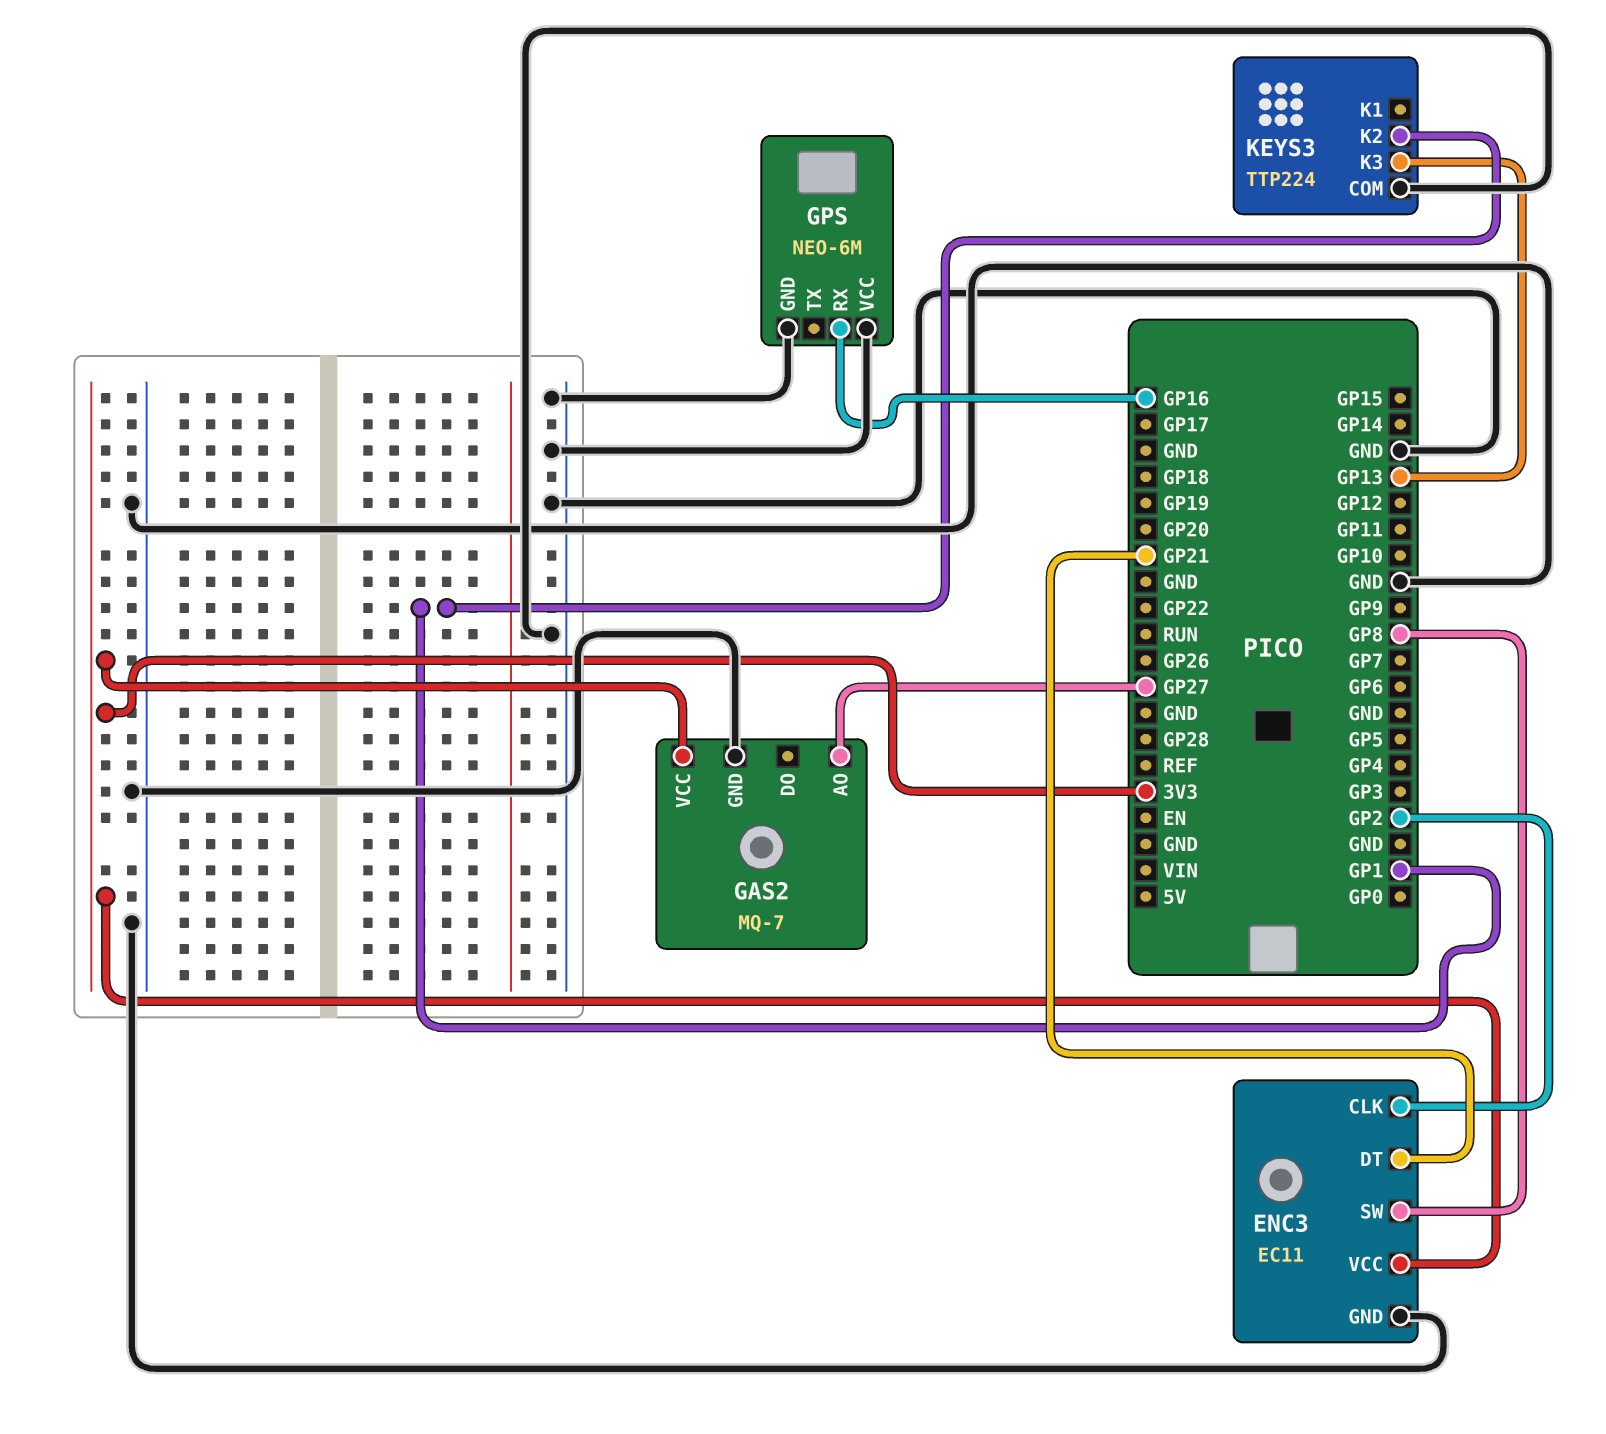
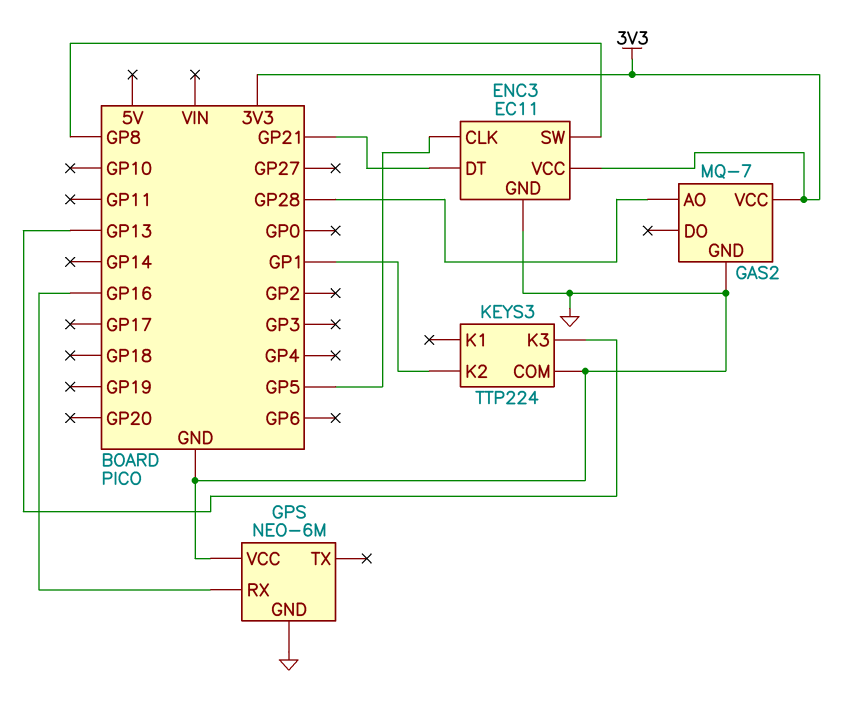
ENC3 pin CLK: GP2 -> GP5
GAS2 pin AO: GP27 -> GP28

